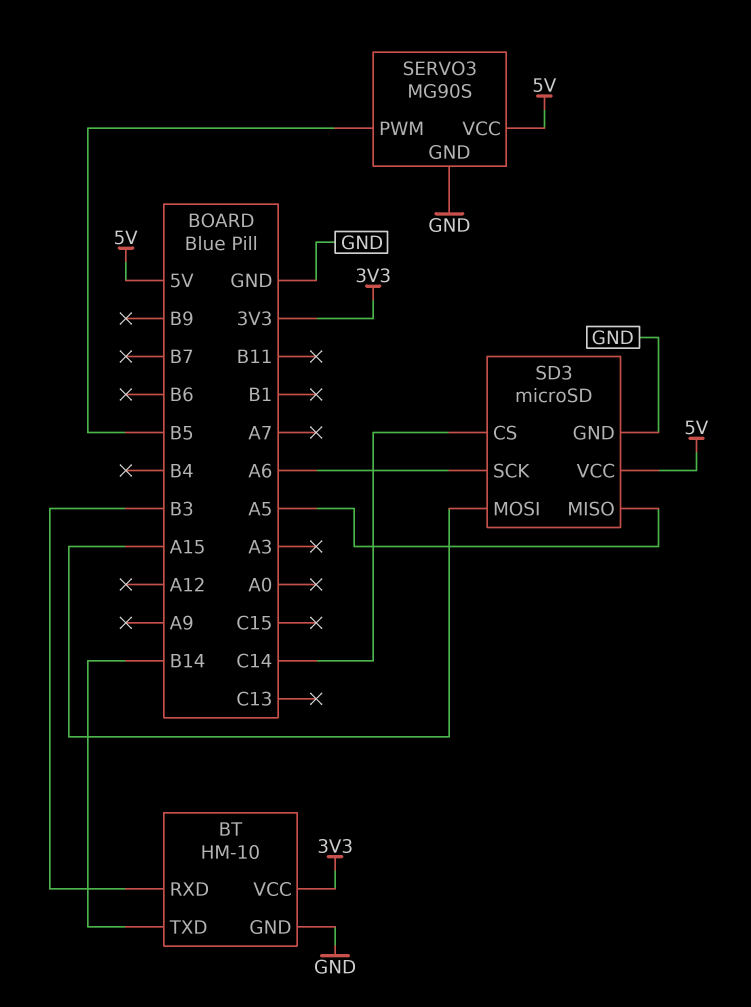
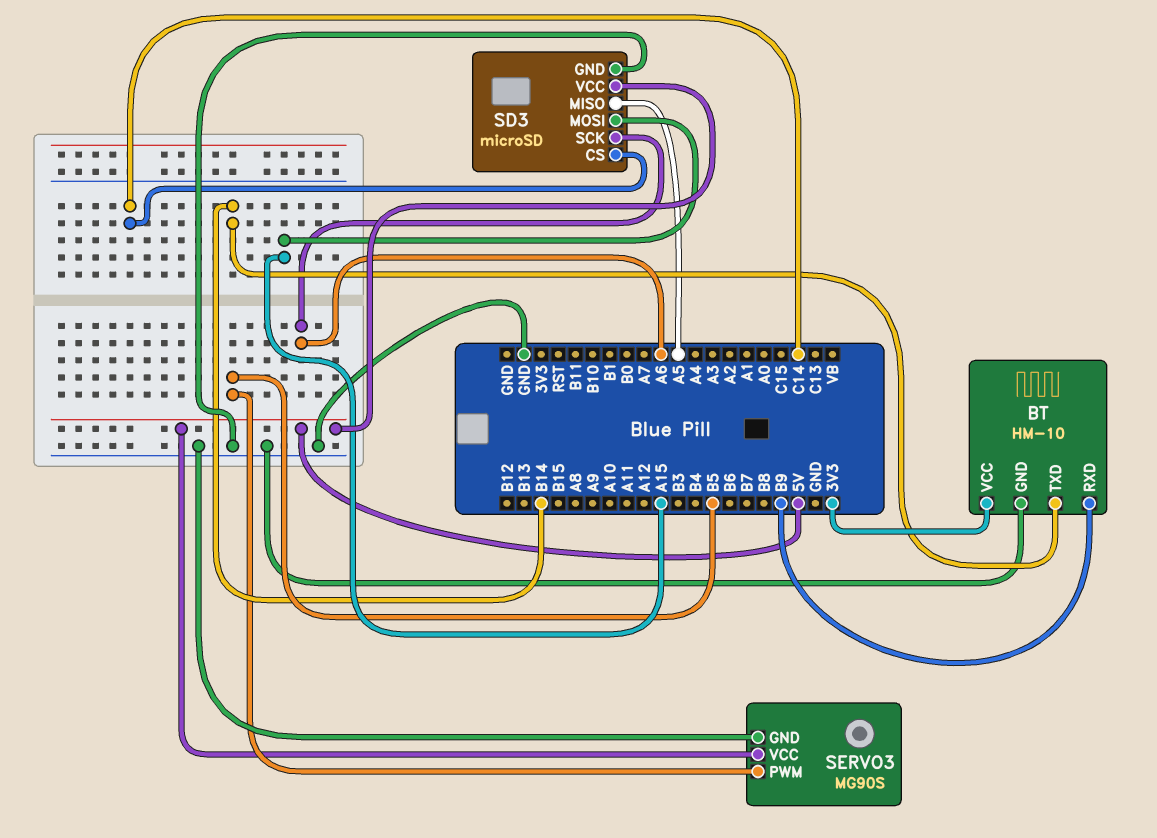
BT pin RXD: B3 -> B9

